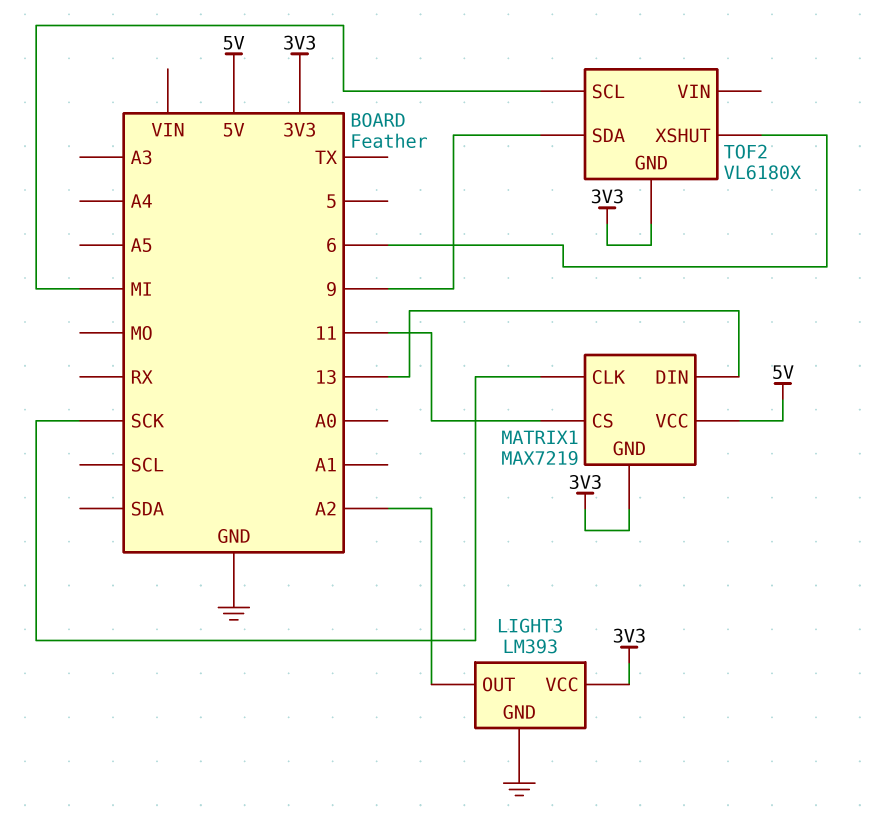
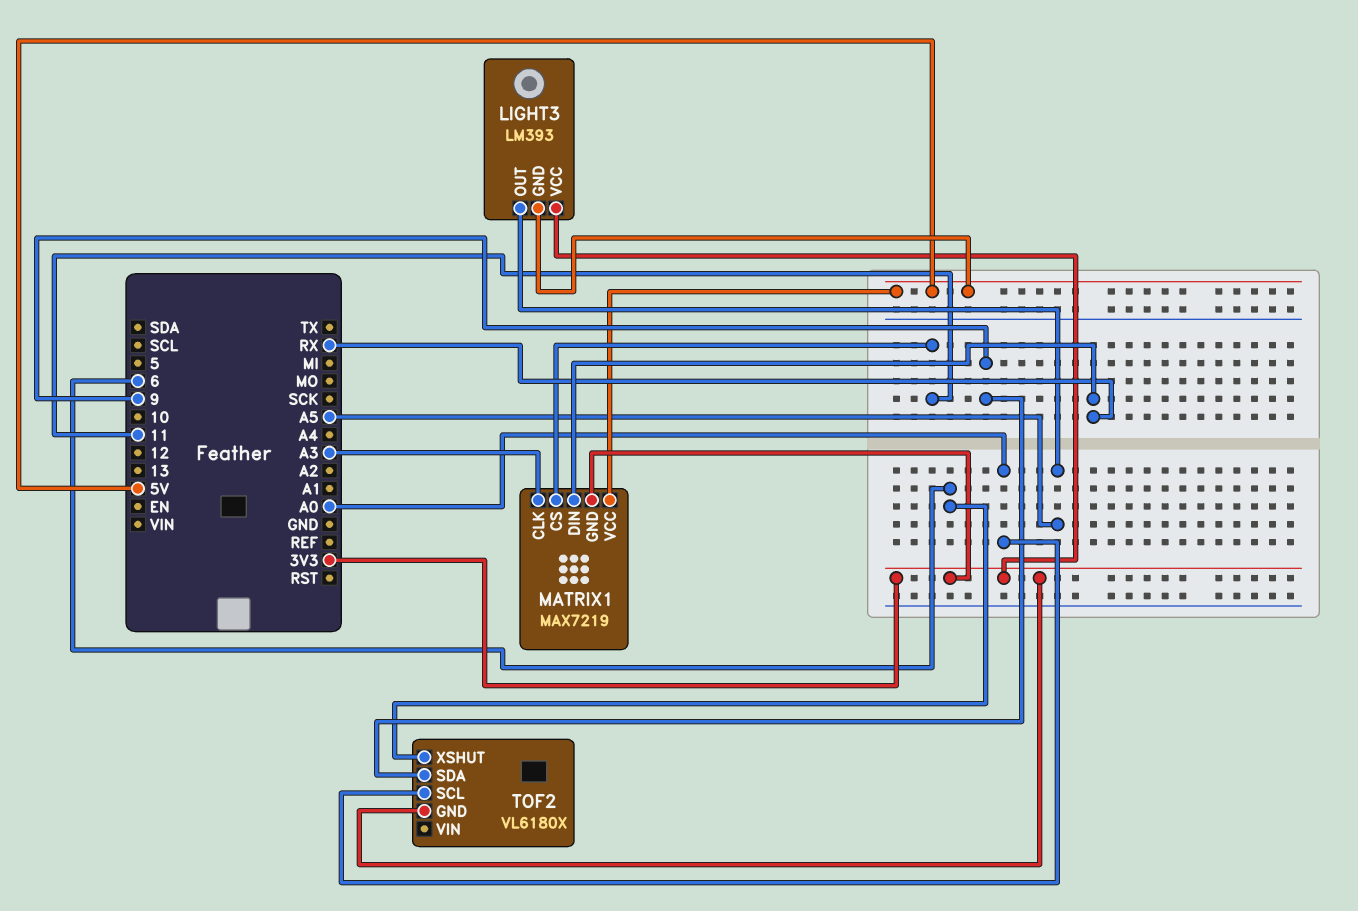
LIGHT3 pin GND: GND -> 5V
LIGHT3 pin OUT: A2 -> A5
MATRIX1 pin CLK: SCK -> A3
MATRIX1 pin DIN: 13 -> RX
TOF2 pin SCL: MI -> A0

